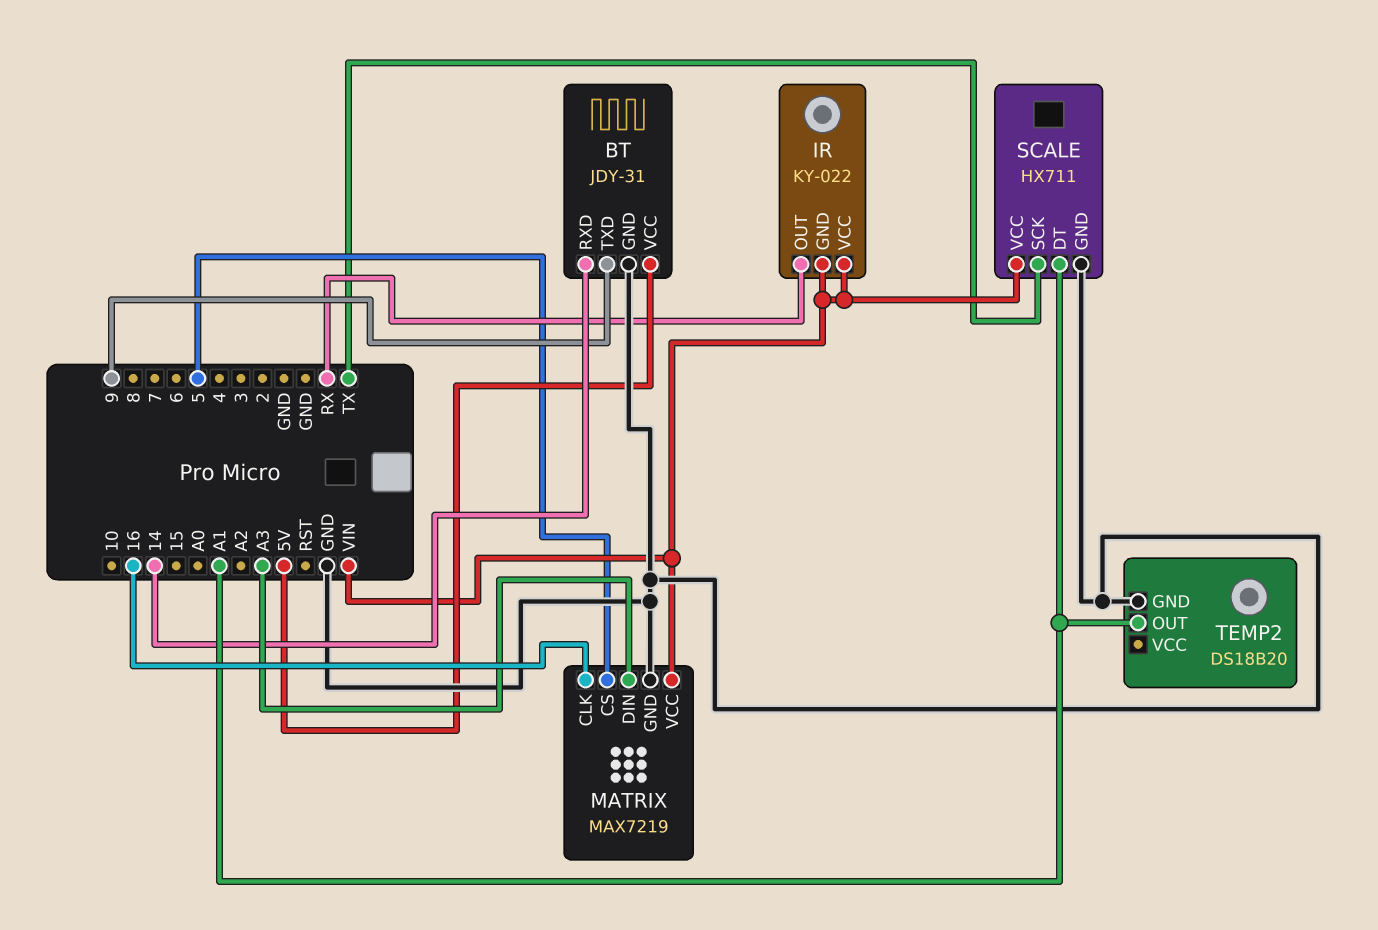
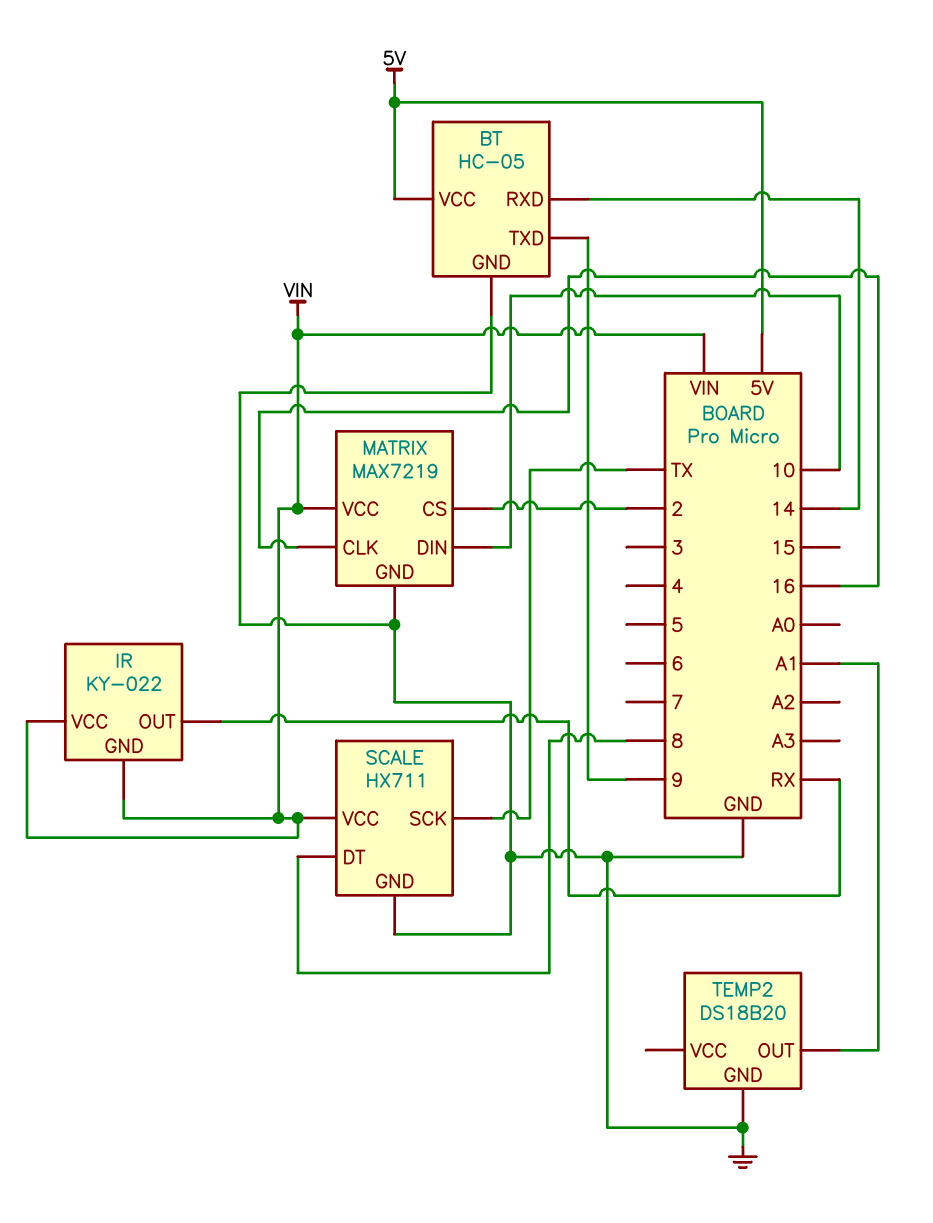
BT: JDY-31 -> HC-05
MATRIX pin CS: 5 -> 2
MATRIX pin DIN: A3 -> 10
SCALE pin DT: A1 -> 8

